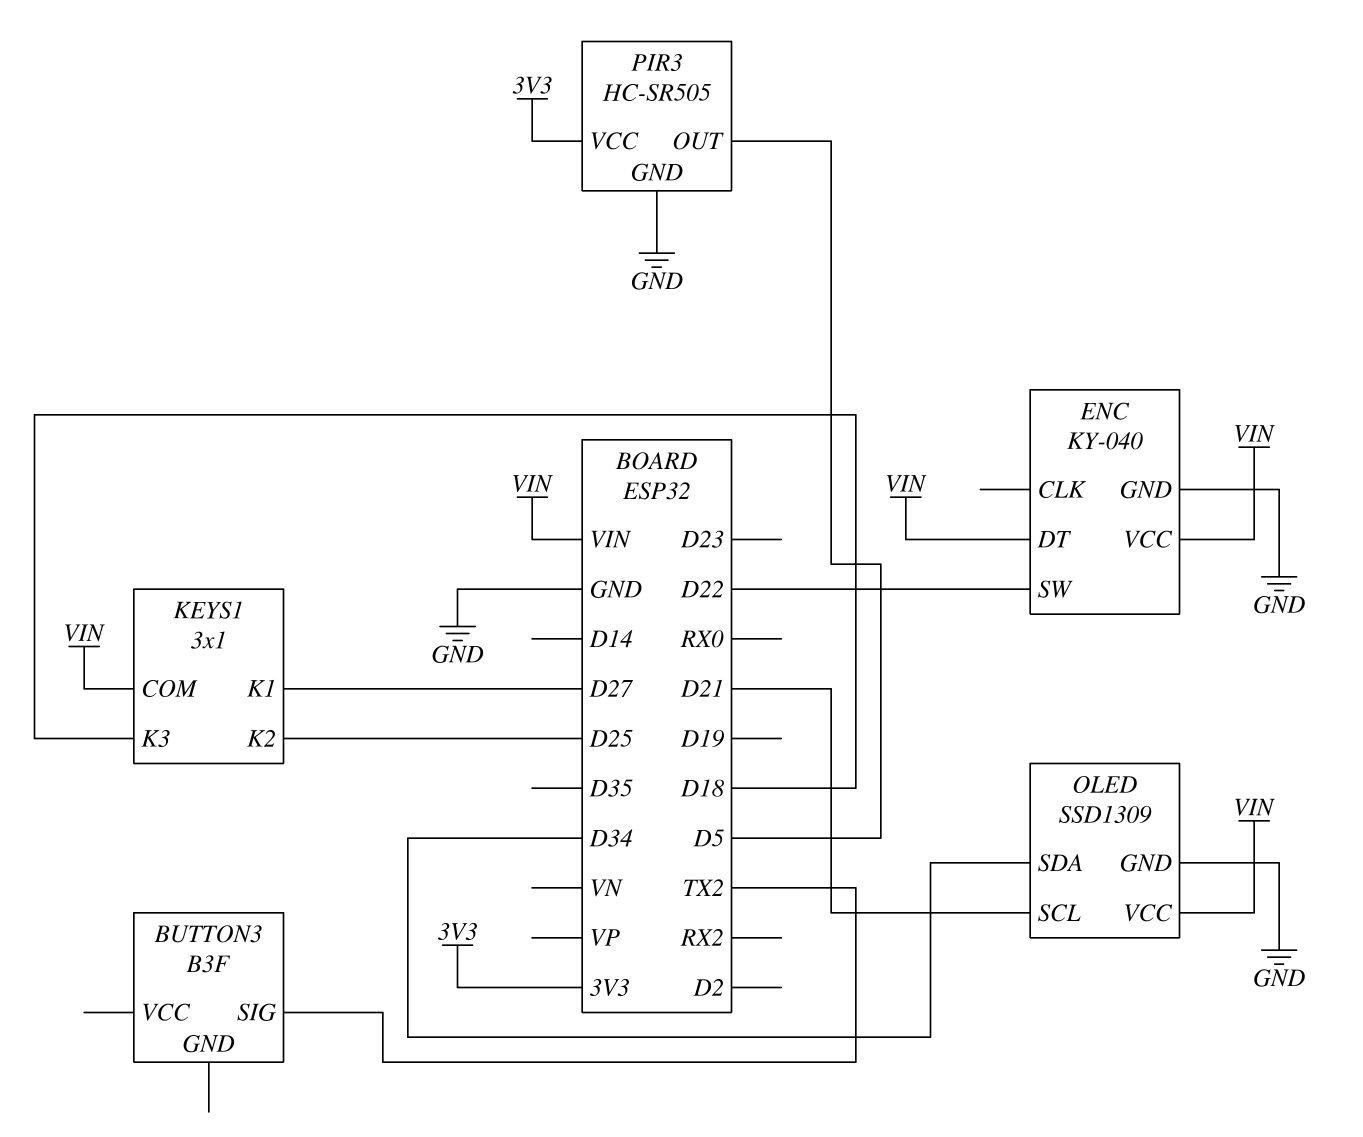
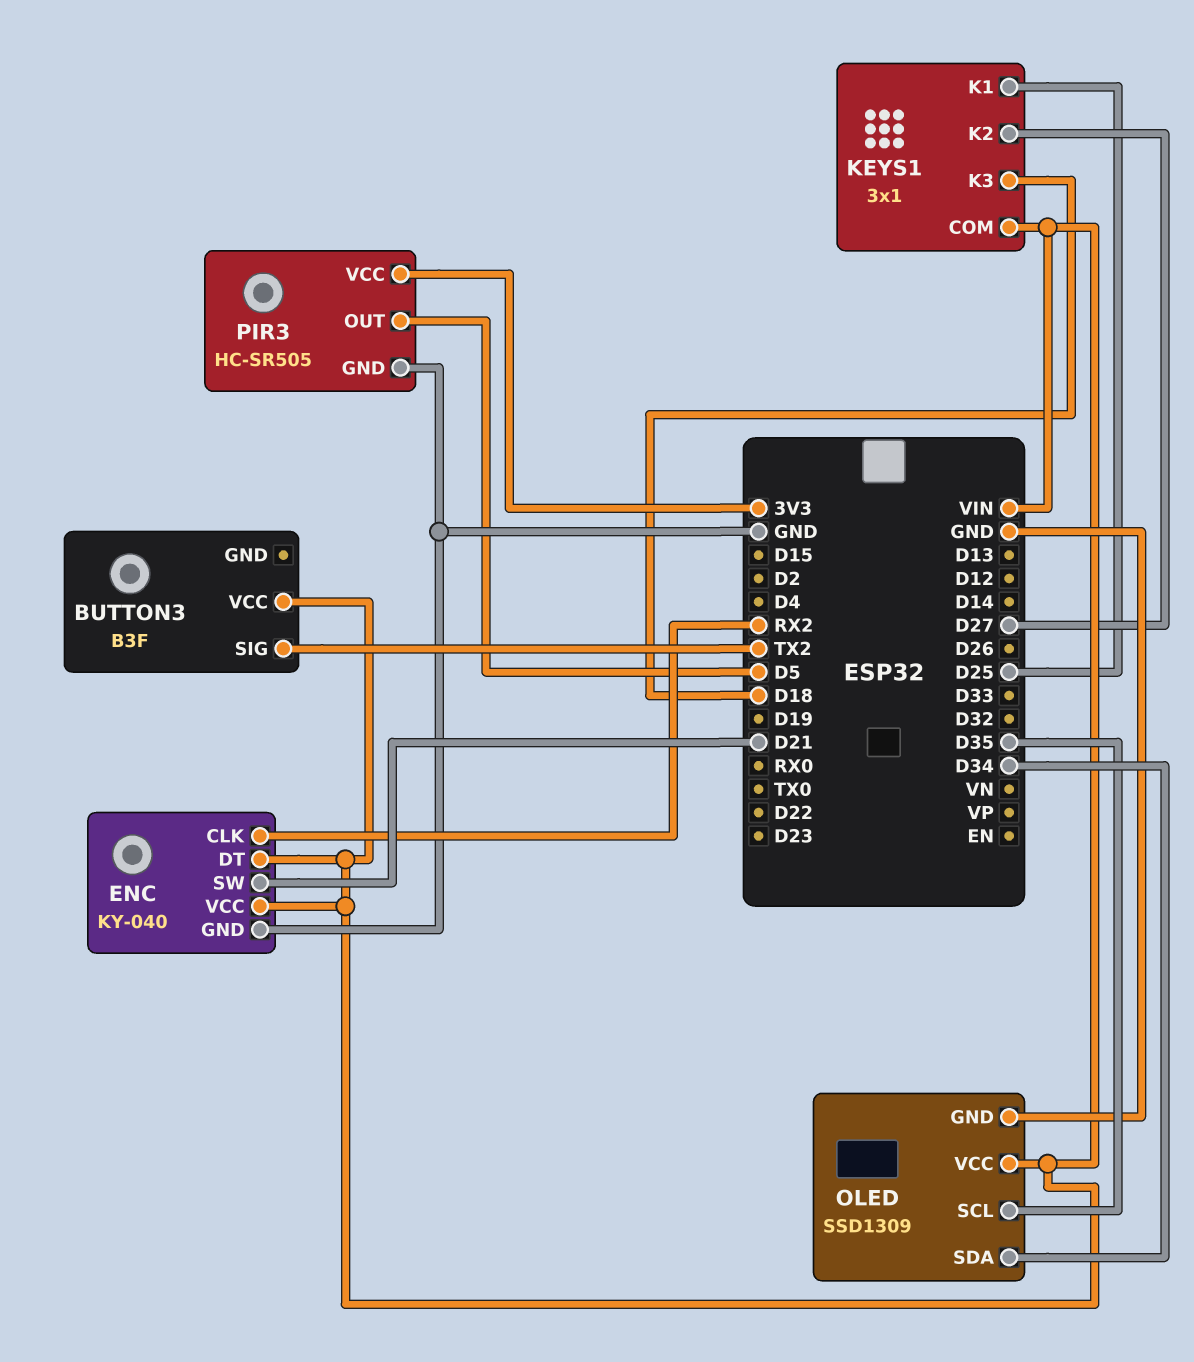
BUTTON3 pin VCC: none -> VIN
ENC pin CLK: none -> RX2
ENC pin SW: D22 -> D21
KEYS1 pin K1: D27 -> D25
KEYS1 pin K2: D25 -> D27
OLED pin SCL: D21 -> D35

